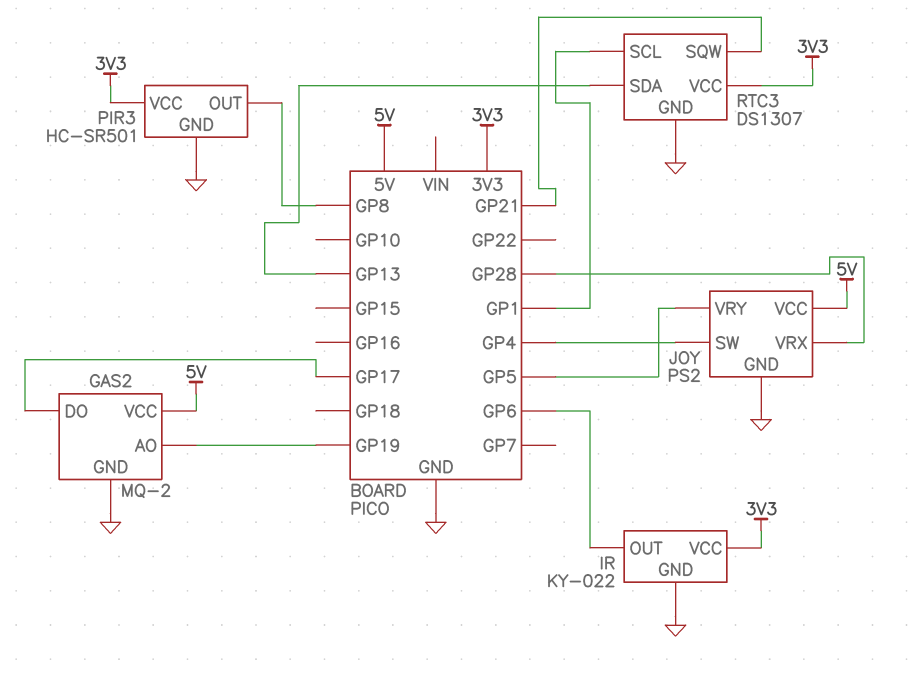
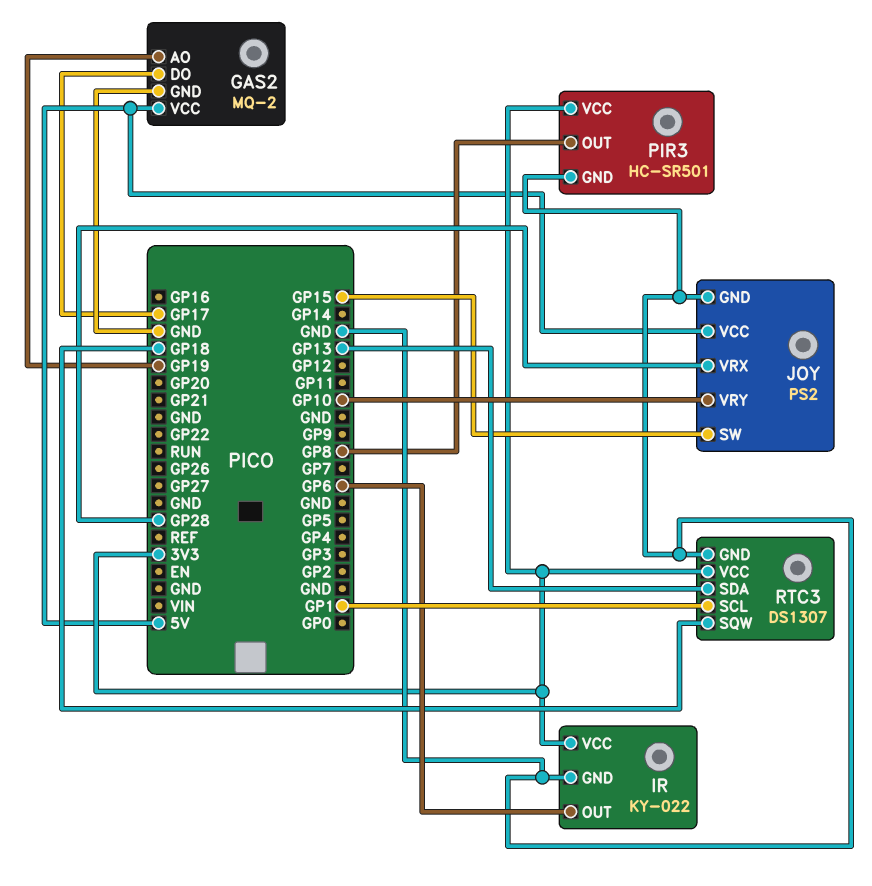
JOY pin SW: GP4 -> GP15
JOY pin VRY: GP5 -> GP10
RTC3 pin SQW: GP21 -> GP18

